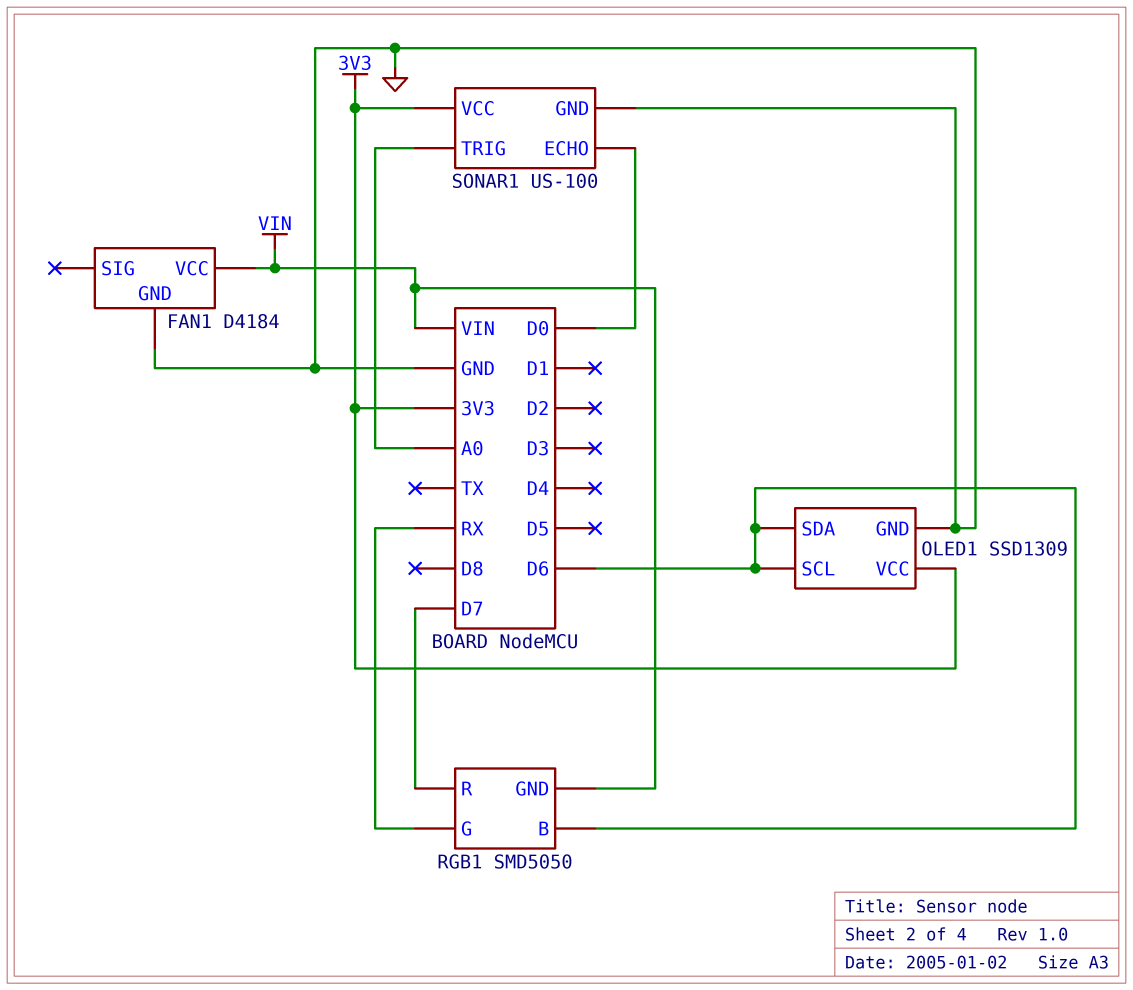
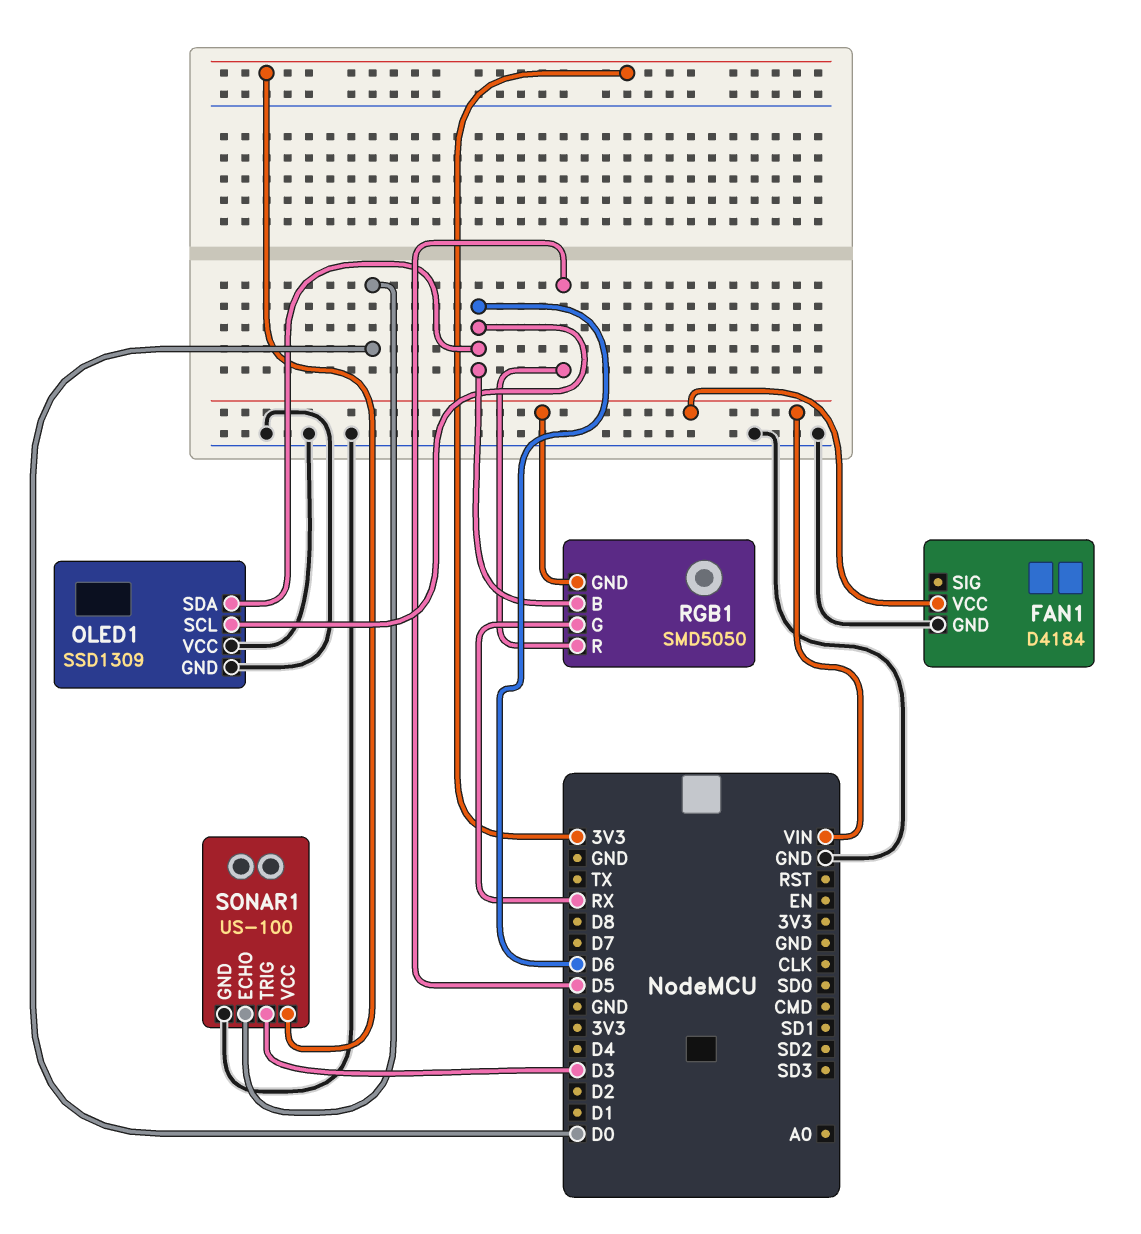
OLED1 pin VCC: 3V3 -> GND
RGB1 pin R: D7 -> D5
SONAR1 pin TRIG: A0 -> D3

